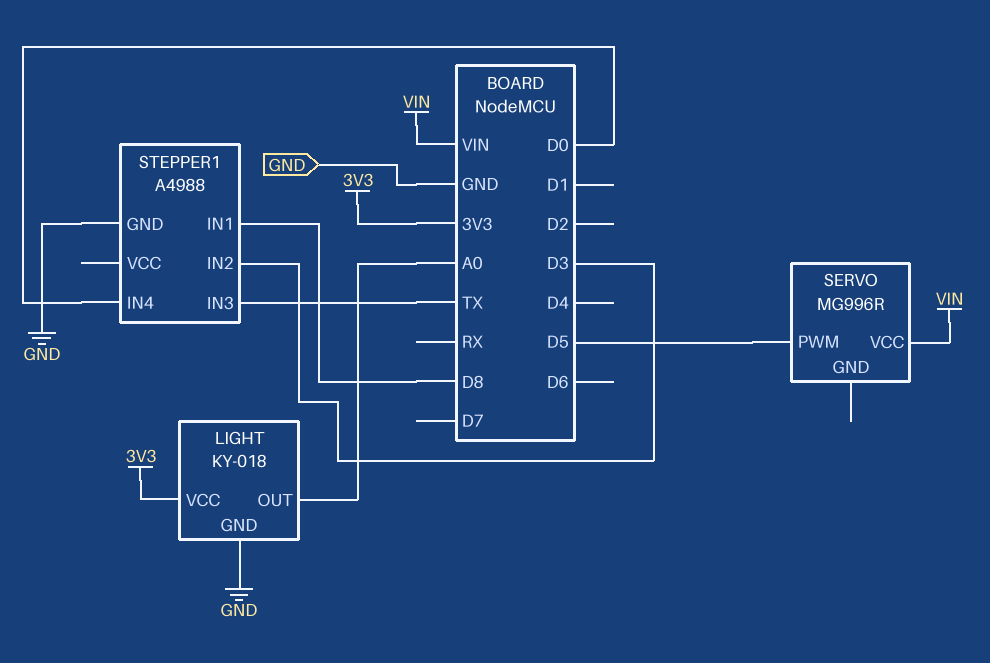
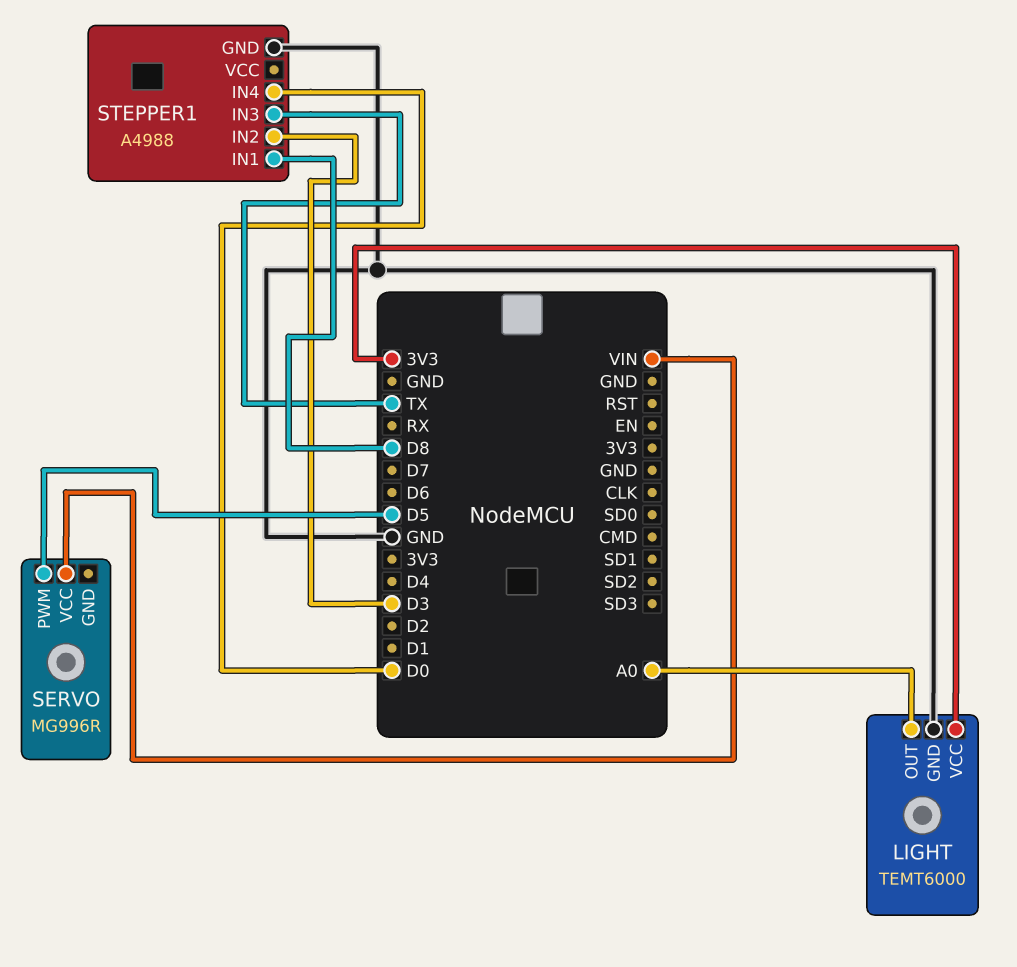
LIGHT: KY-018 -> TEMT6000

